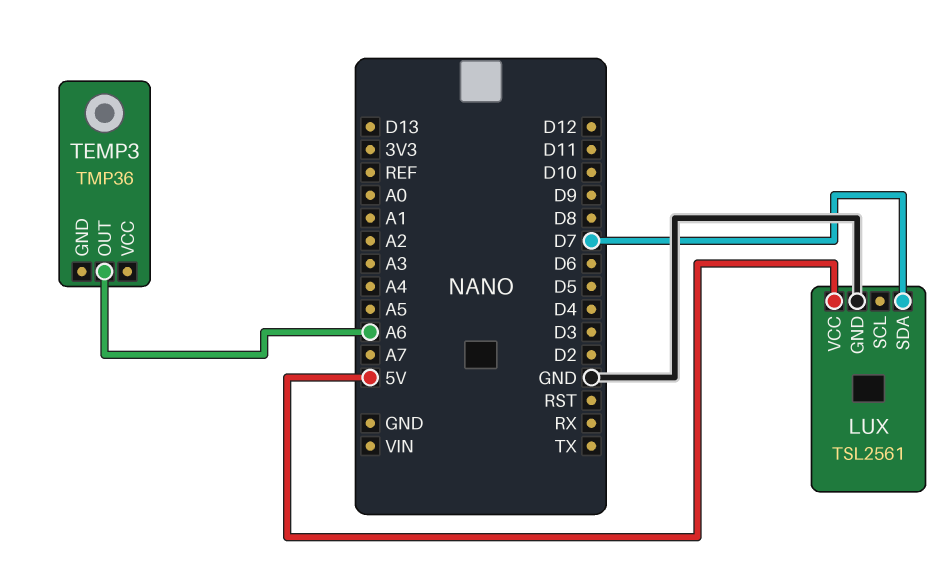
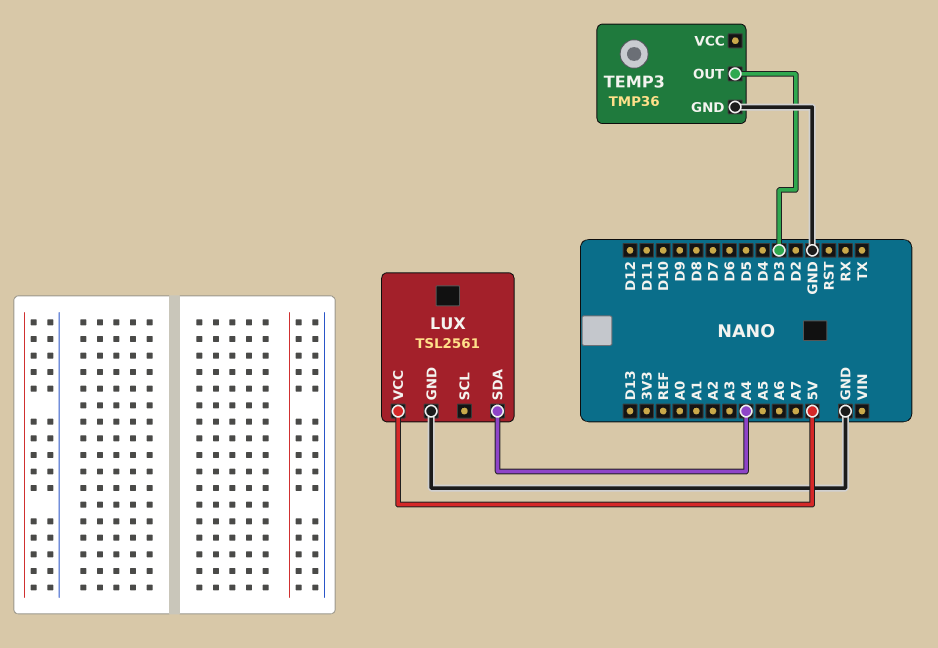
LUX pin SDA: D7 -> A4
TEMP3 pin GND: none -> GND
TEMP3 pin OUT: A6 -> D3

